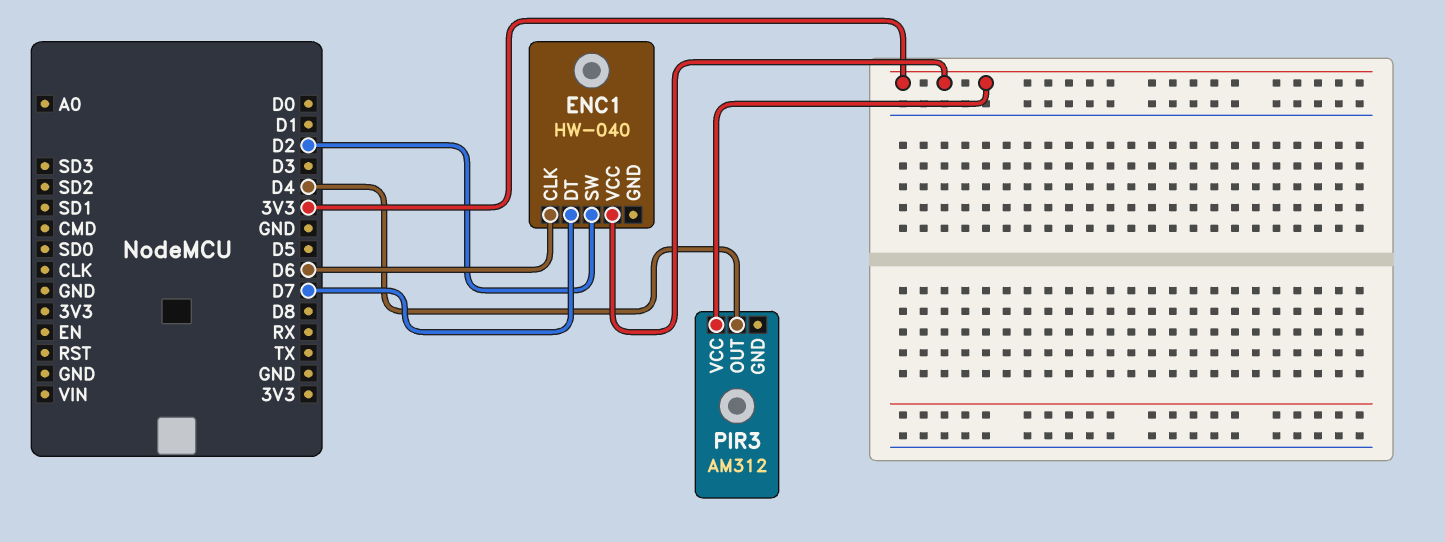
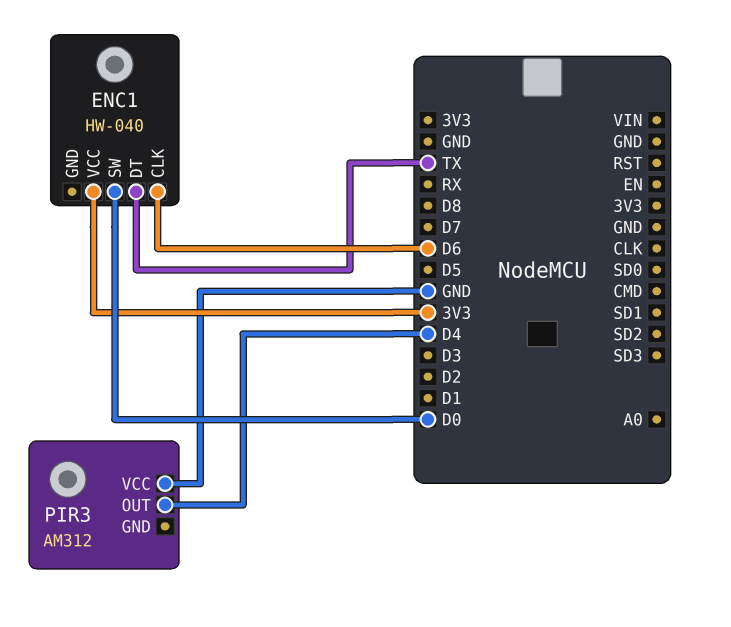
ENC1 pin DT: D7 -> TX
ENC1 pin SW: D2 -> D0
PIR3 pin VCC: 3V3 -> GND

